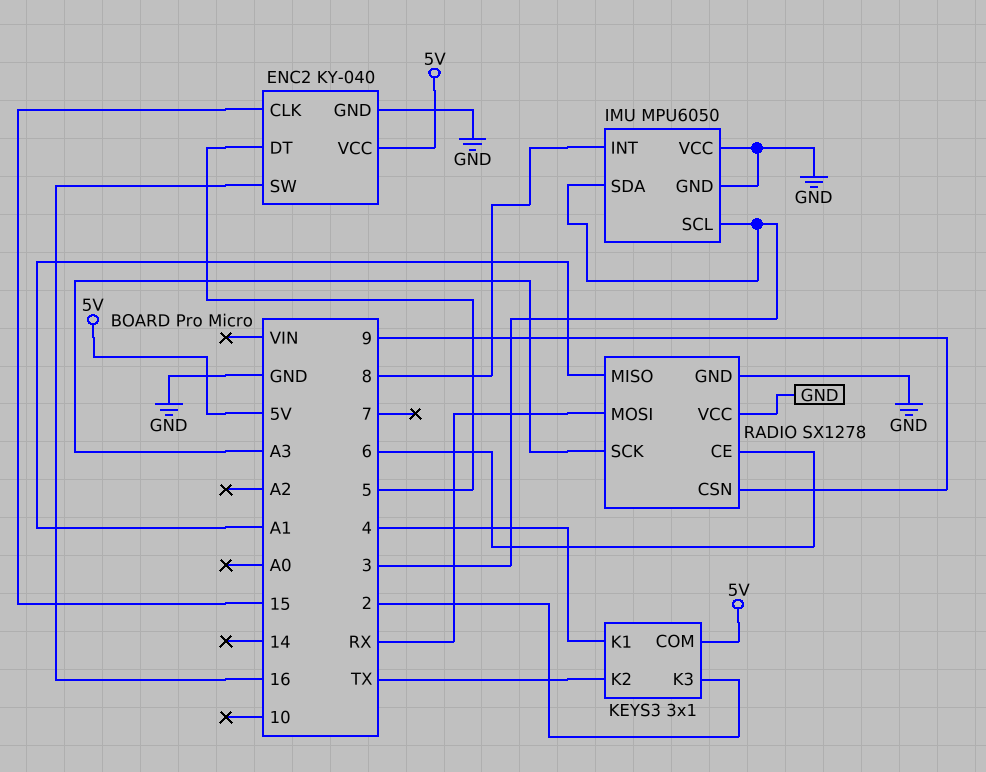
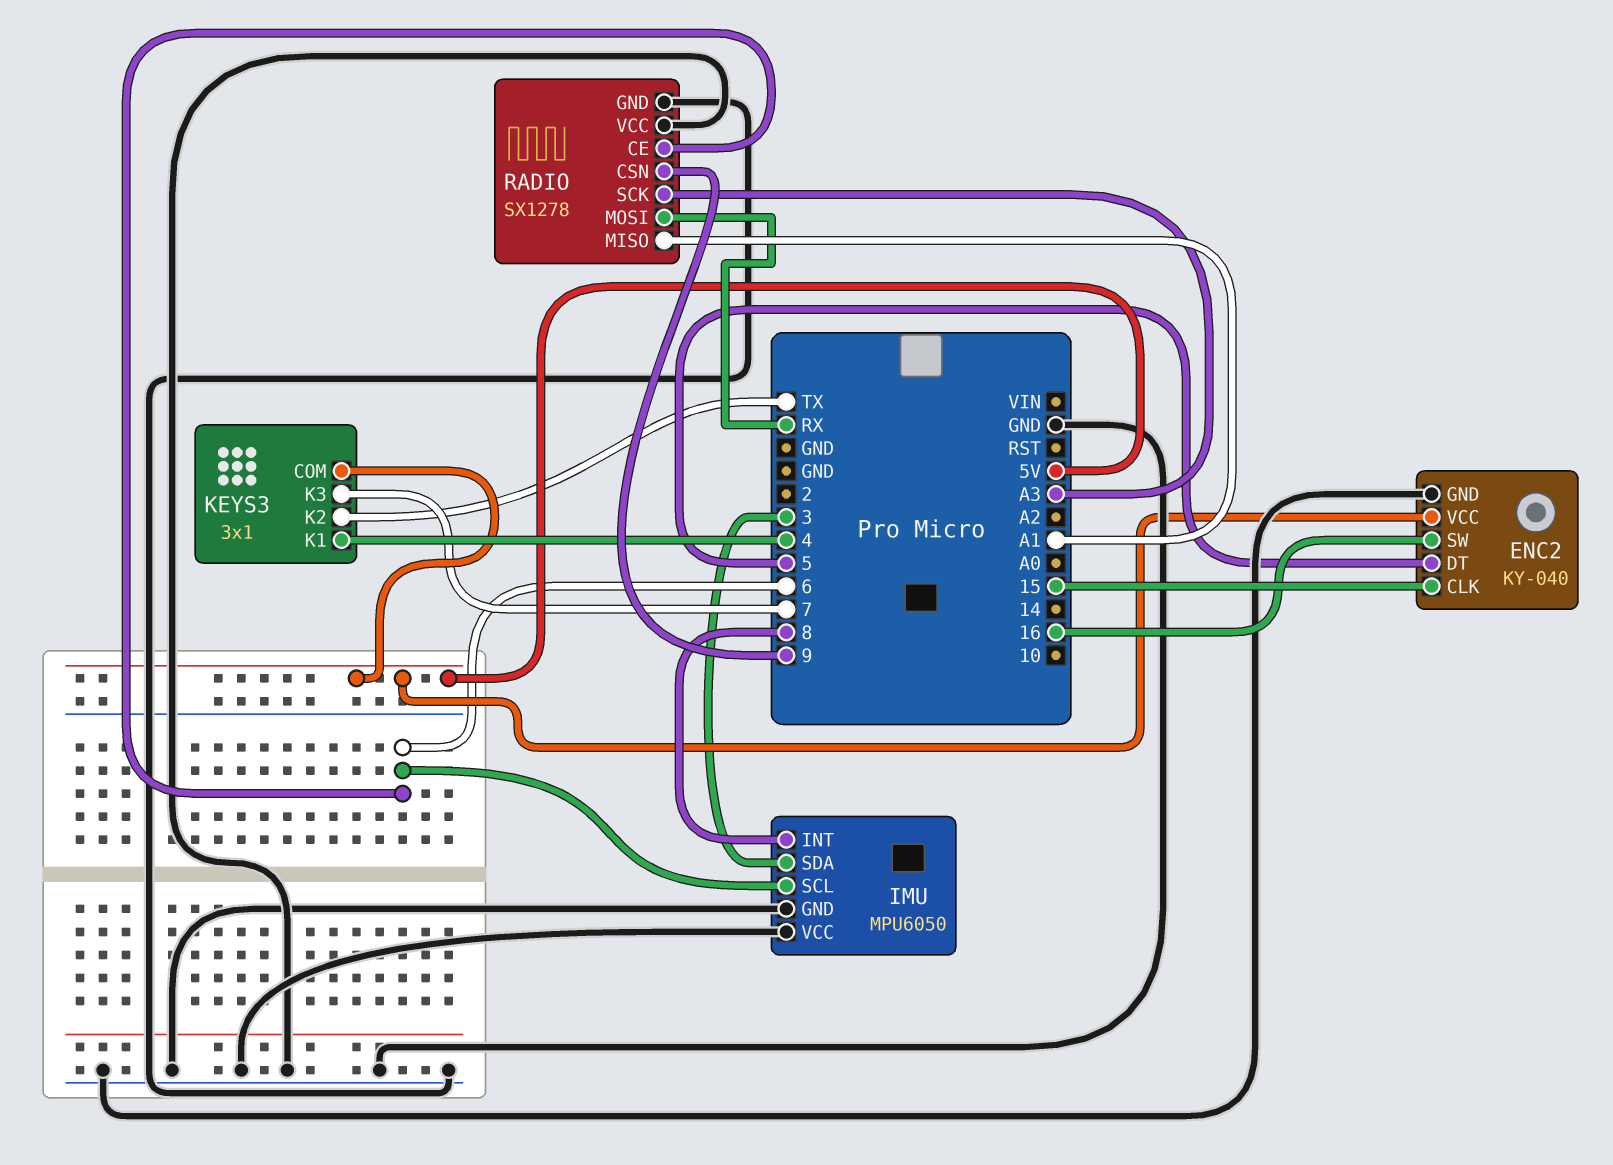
IMU pin SCL: 3 -> 6
KEYS3 pin K3: 2 -> 7

